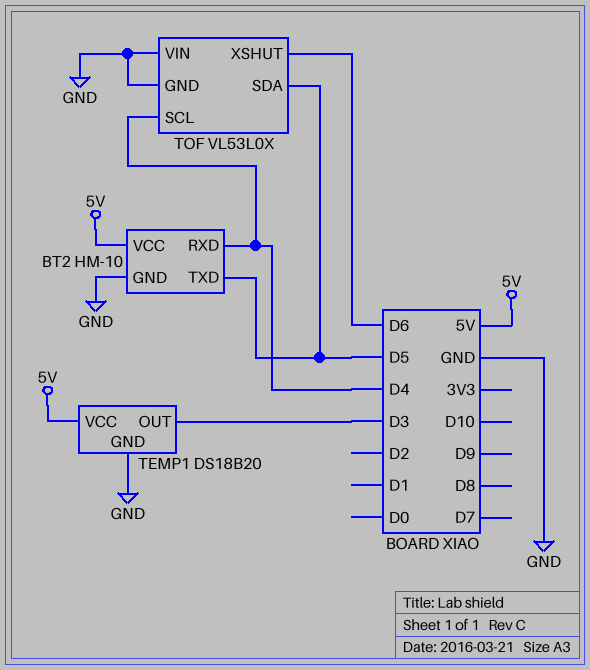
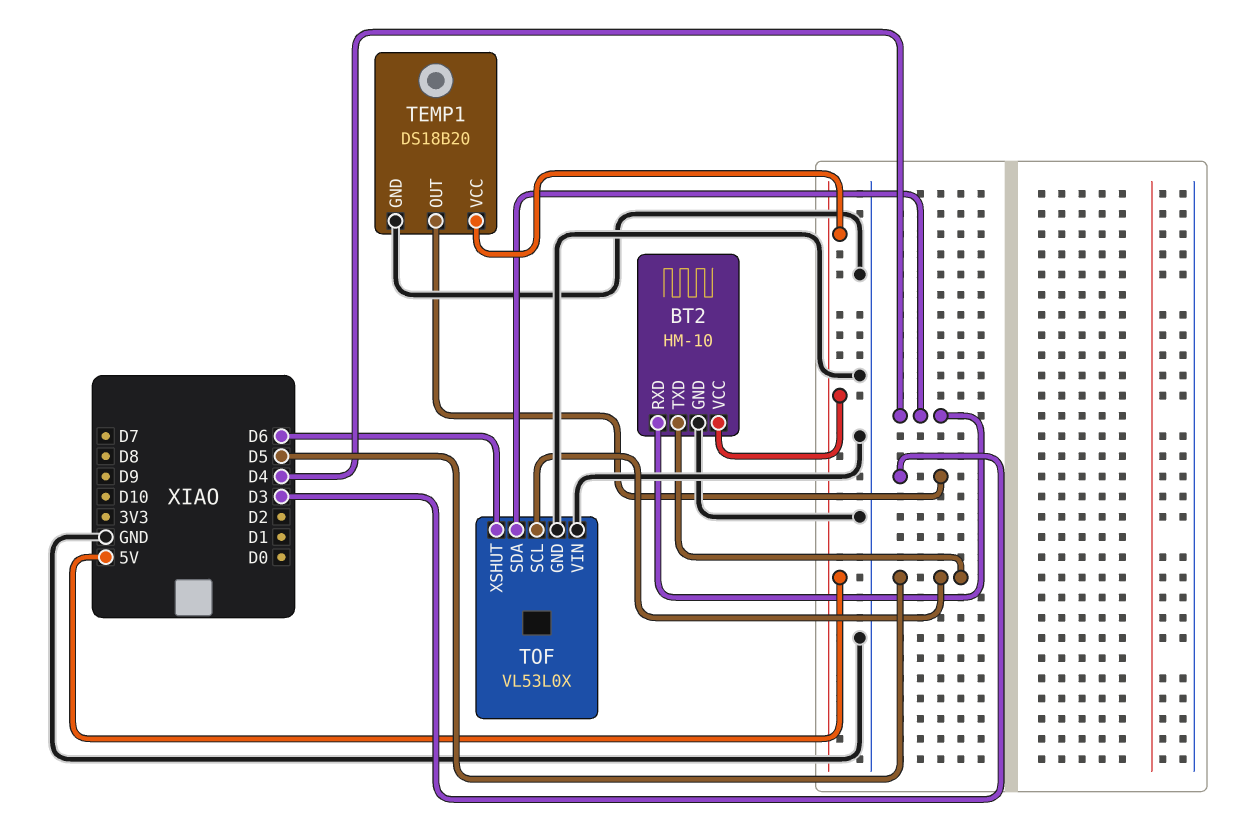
TOF pin SCL: D4 -> D5
TOF pin SDA: D5 -> D4

